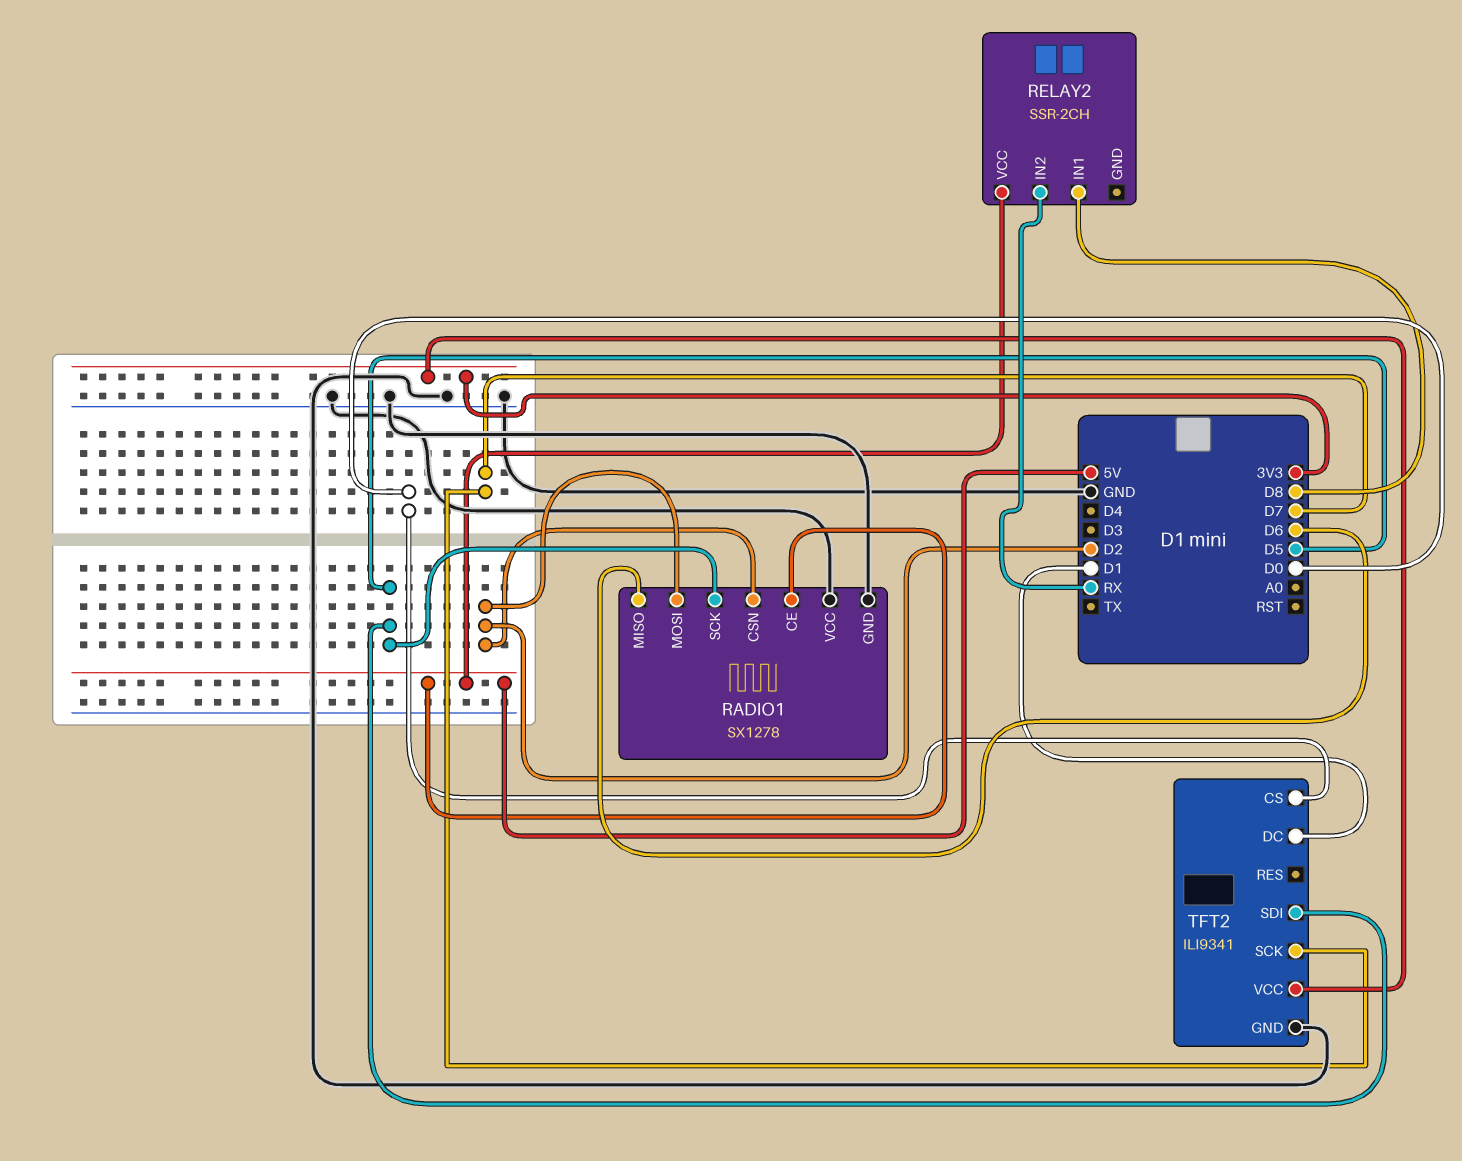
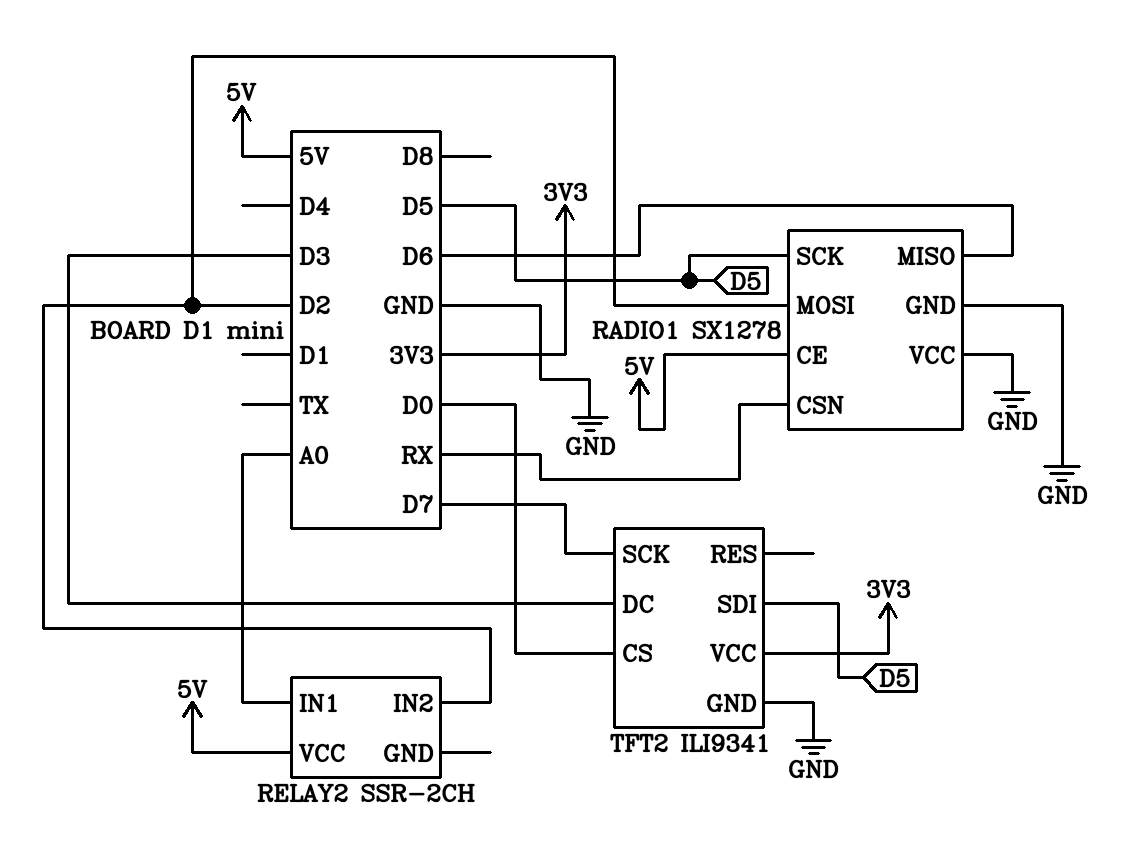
RADIO1 pin CSN: D2 -> RX
RELAY2 pin IN1: D8 -> A0
RELAY2 pin IN2: RX -> D2
TFT2 pin DC: D1 -> D3

